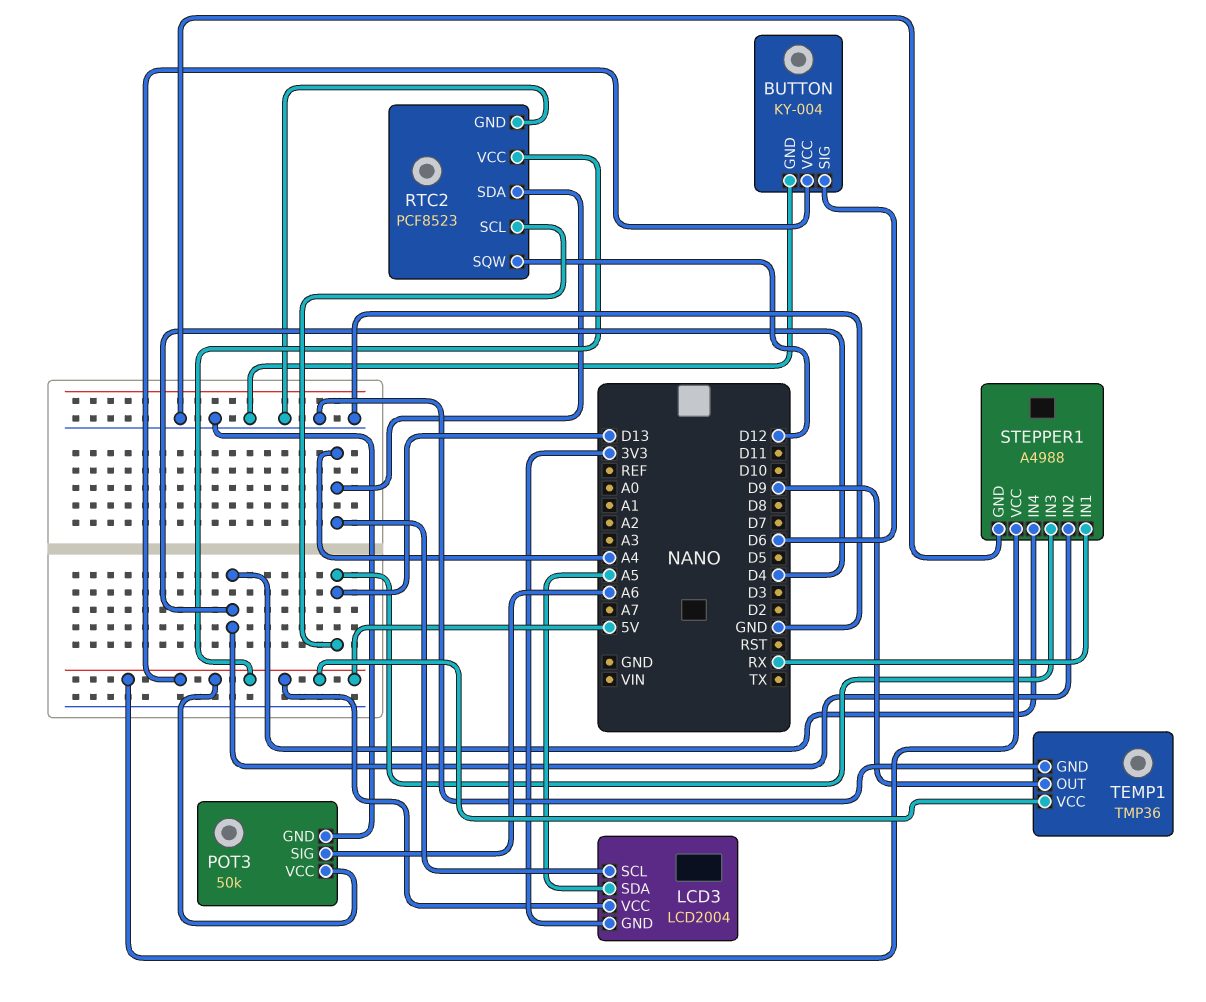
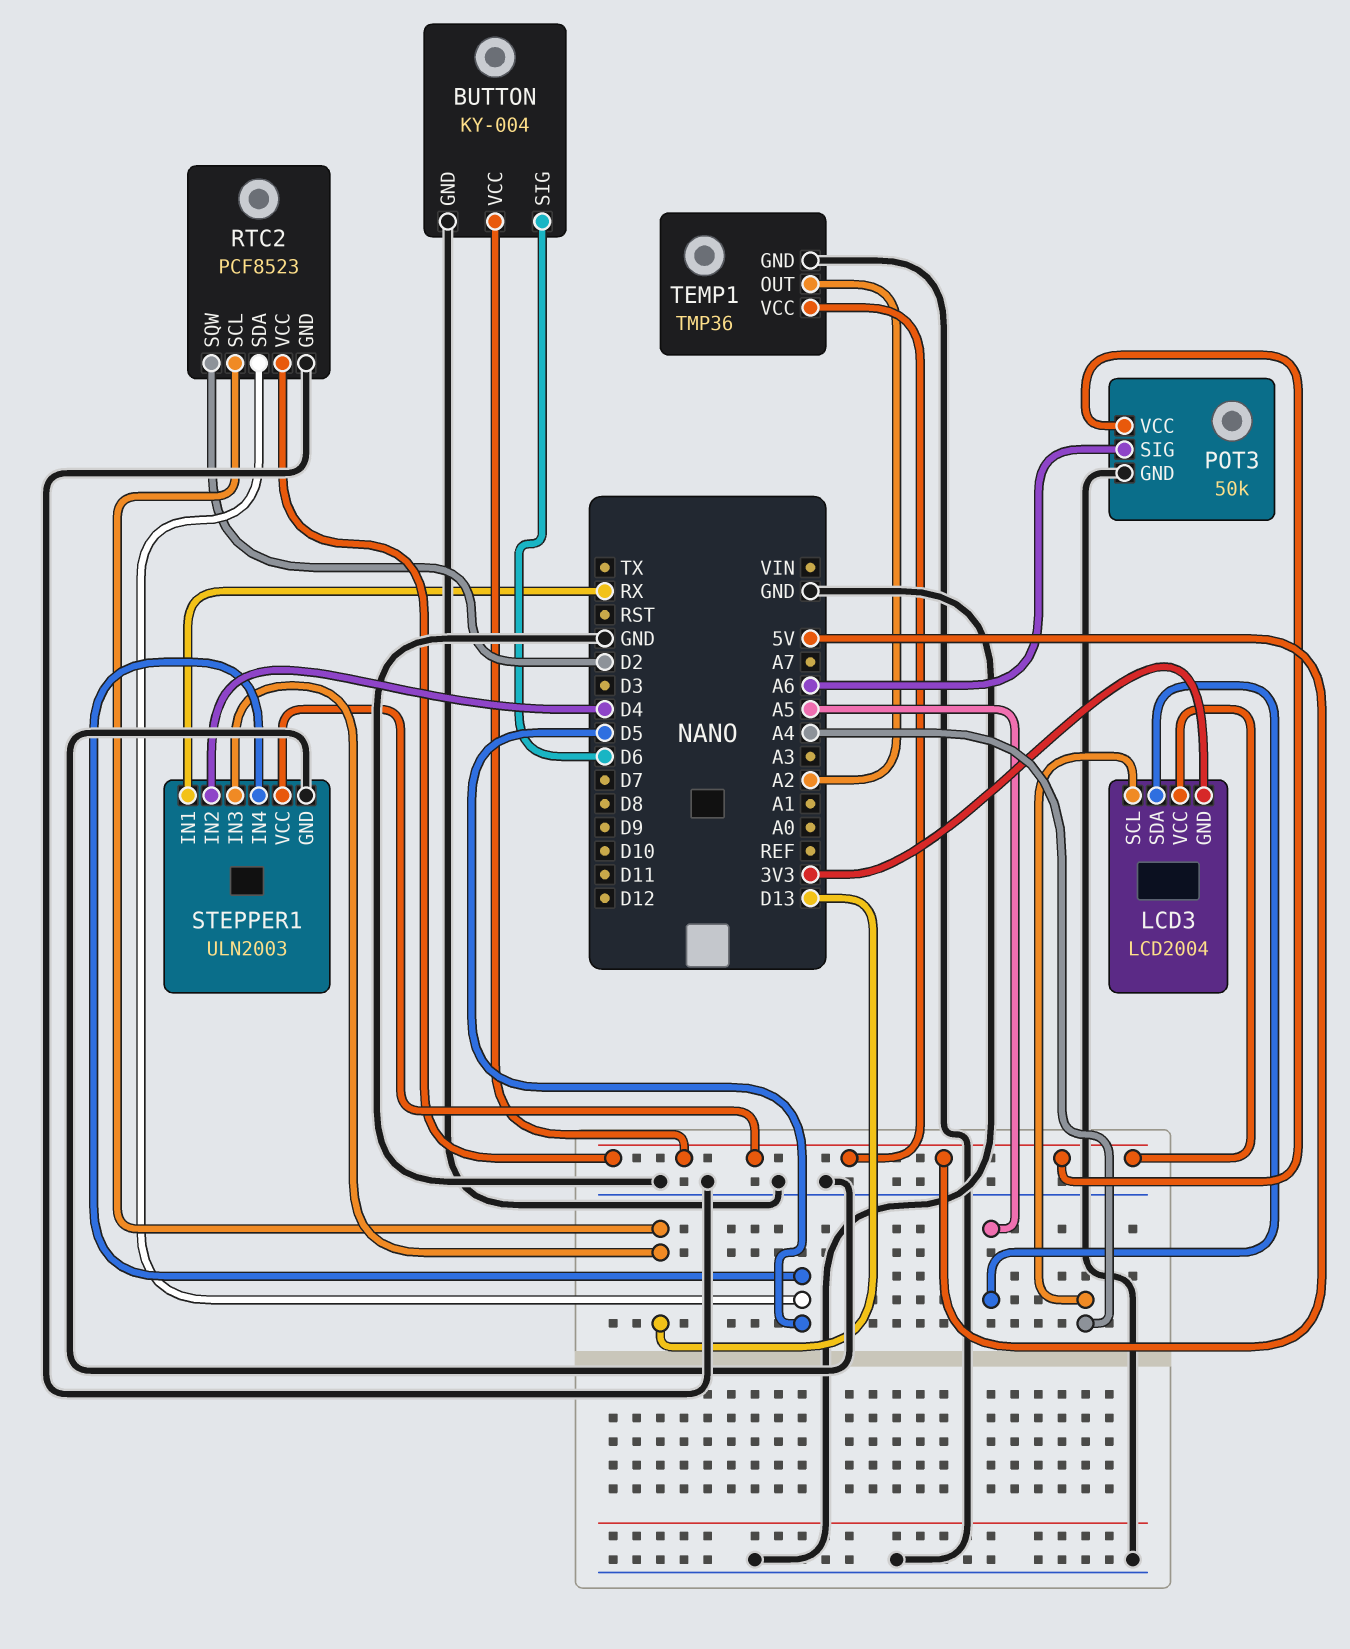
RTC2 pin SDA: A4 -> D5
RTC2 pin SQW: D12 -> D2
STEPPER1: A4988 -> ULN2003
STEPPER1 pin IN4: D4 -> D5
TEMP1 pin OUT: D9 -> A2

